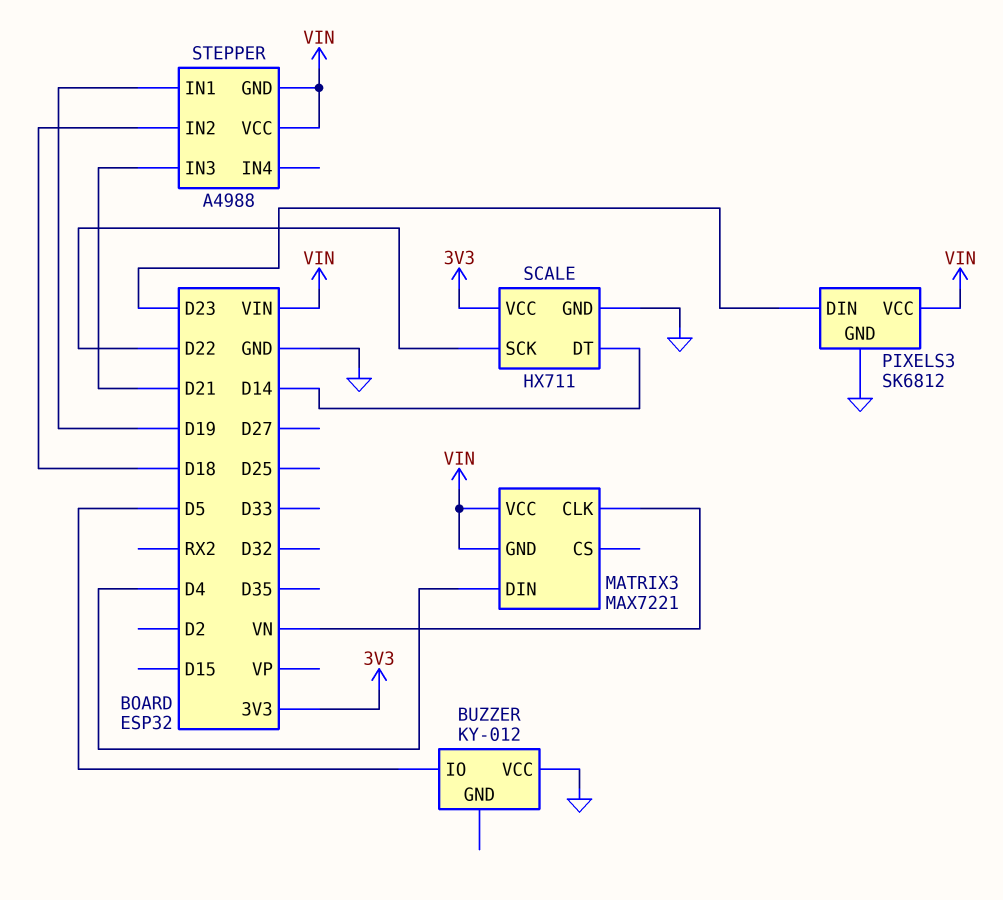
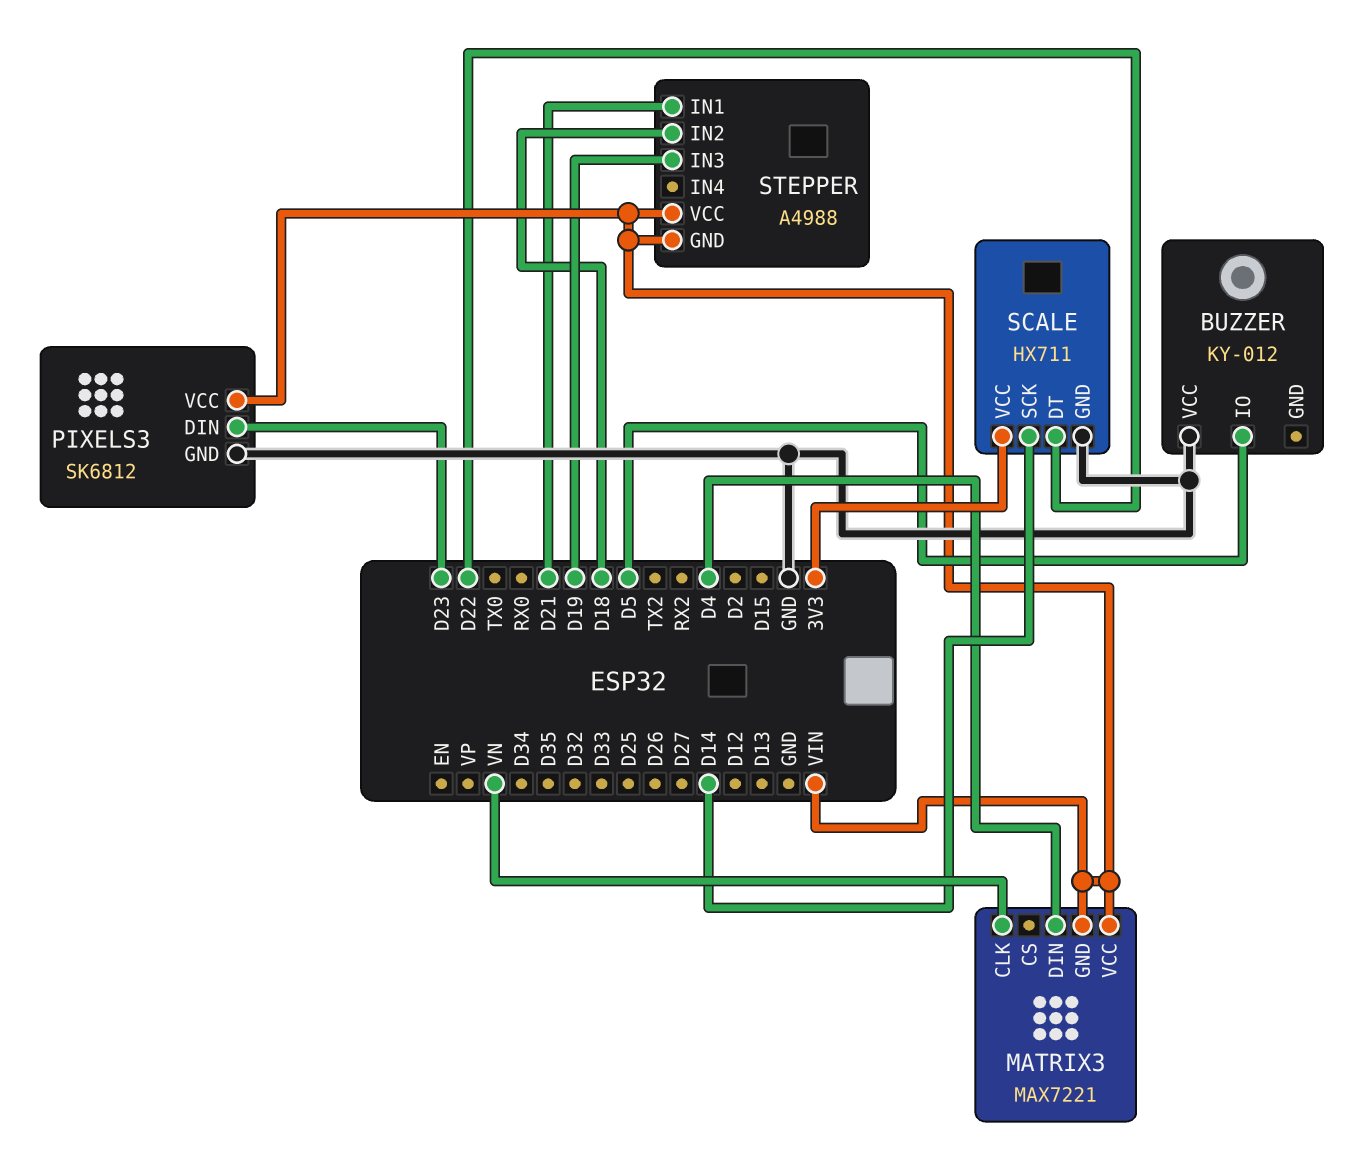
SCALE pin DT: D14 -> D22
SCALE pin SCK: D22 -> D14
STEPPER pin IN1: D19 -> D21
STEPPER pin IN3: D21 -> D19

